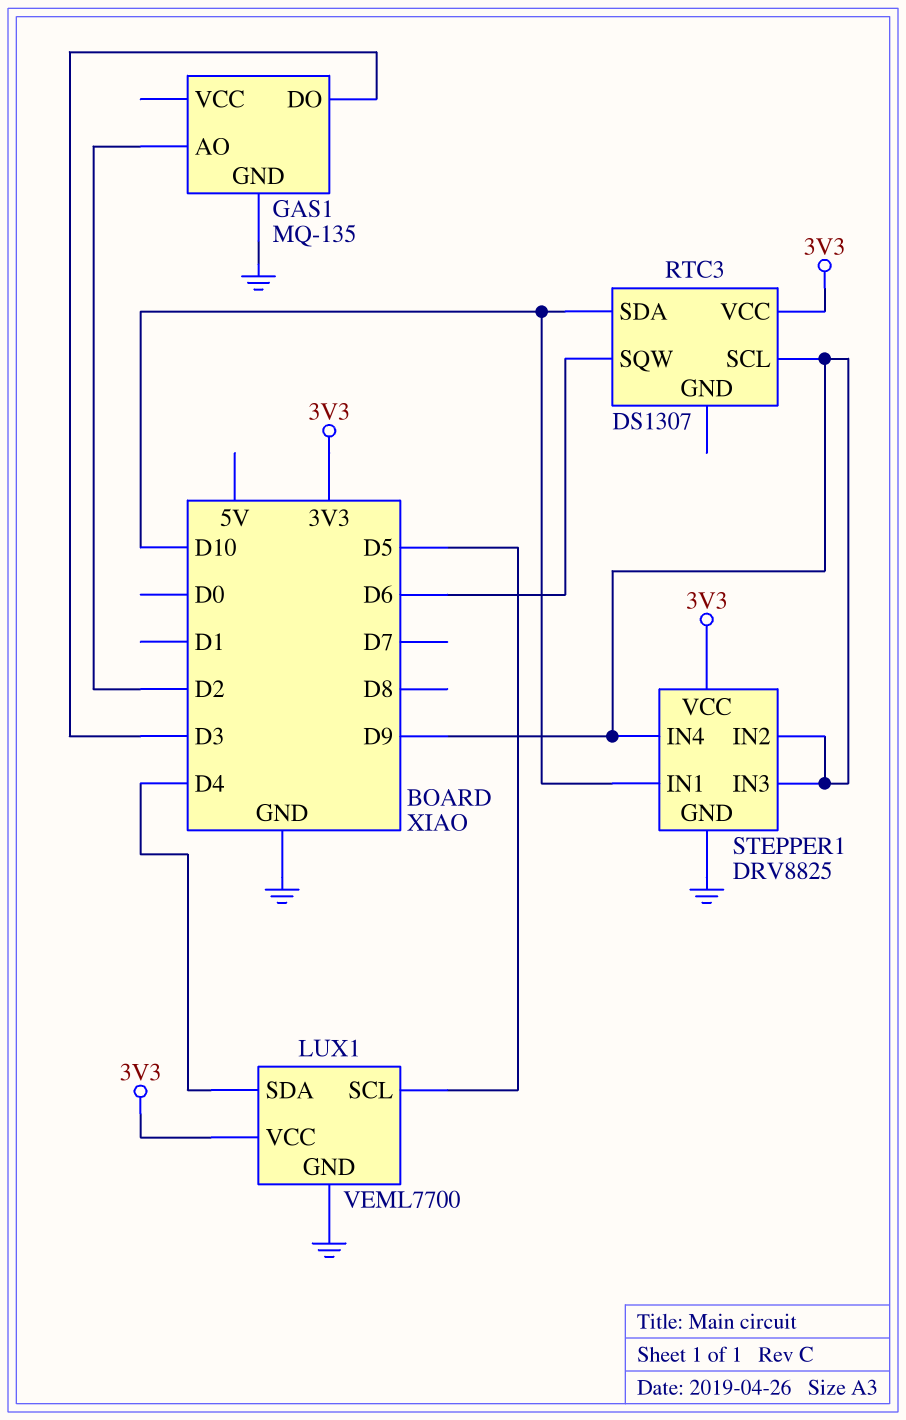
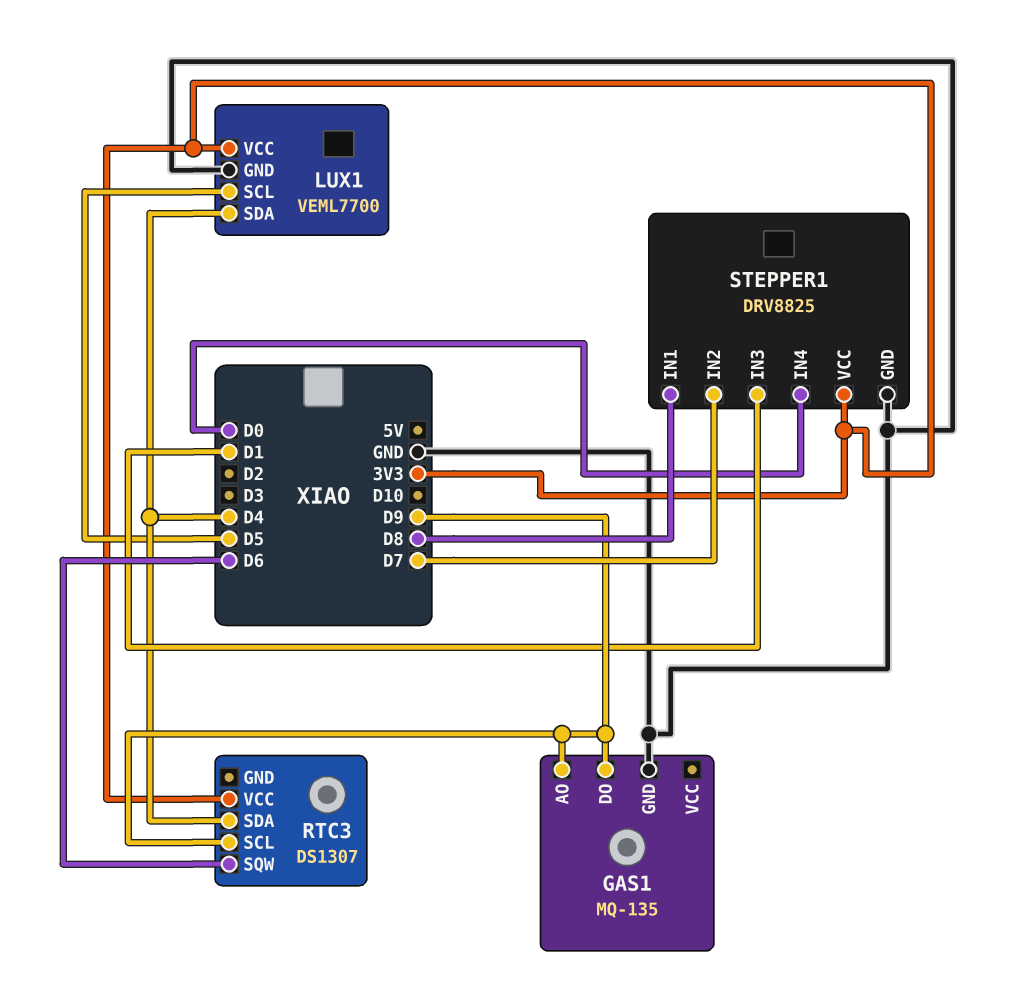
GAS1 pin AO: D2 -> D9
GAS1 pin DO: D3 -> D9
RTC3 pin SDA: D10 -> D4
STEPPER1 pin IN1: D10 -> D8
STEPPER1 pin IN2: D9 -> D7
STEPPER1 pin IN3: D9 -> D1
STEPPER1 pin IN4: D9 -> D0

